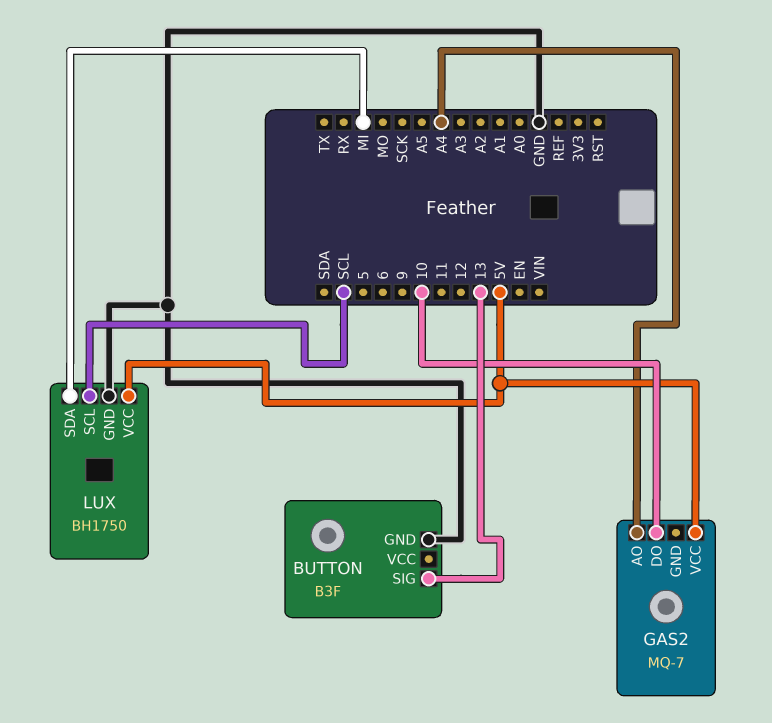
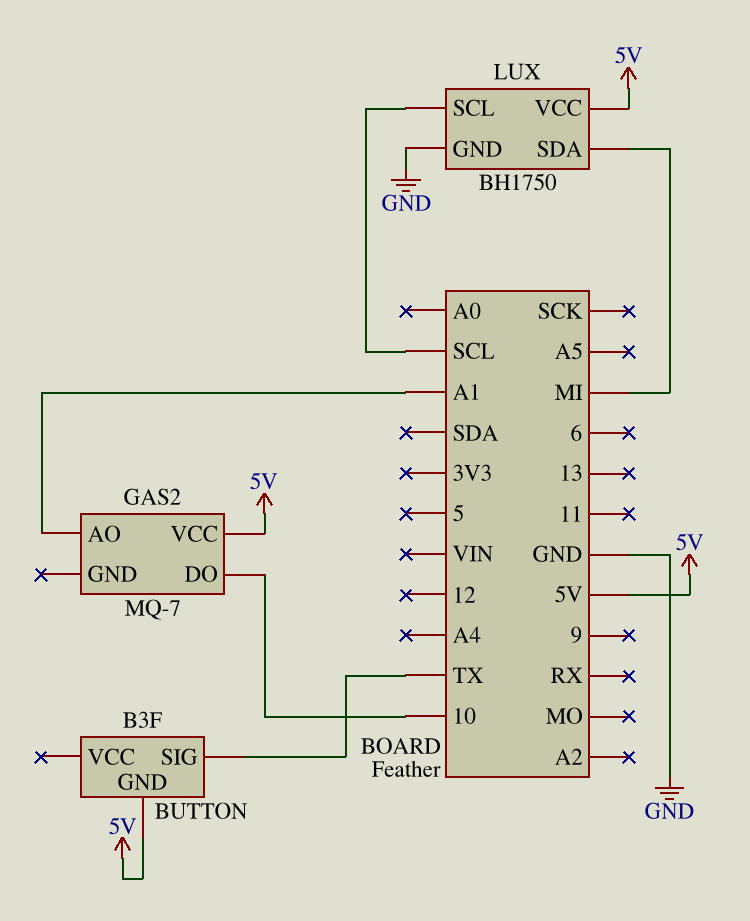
BUTTON pin GND: GND -> 5V
BUTTON pin SIG: 13 -> TX
GAS2 pin AO: A4 -> A1

